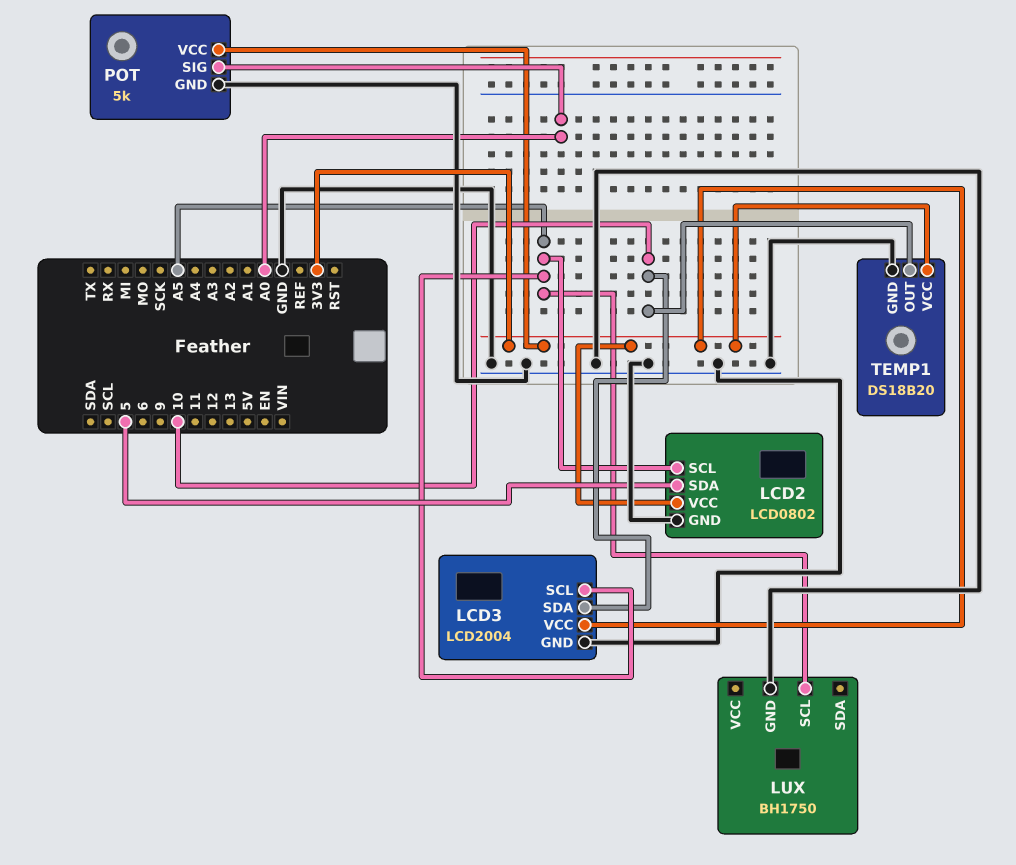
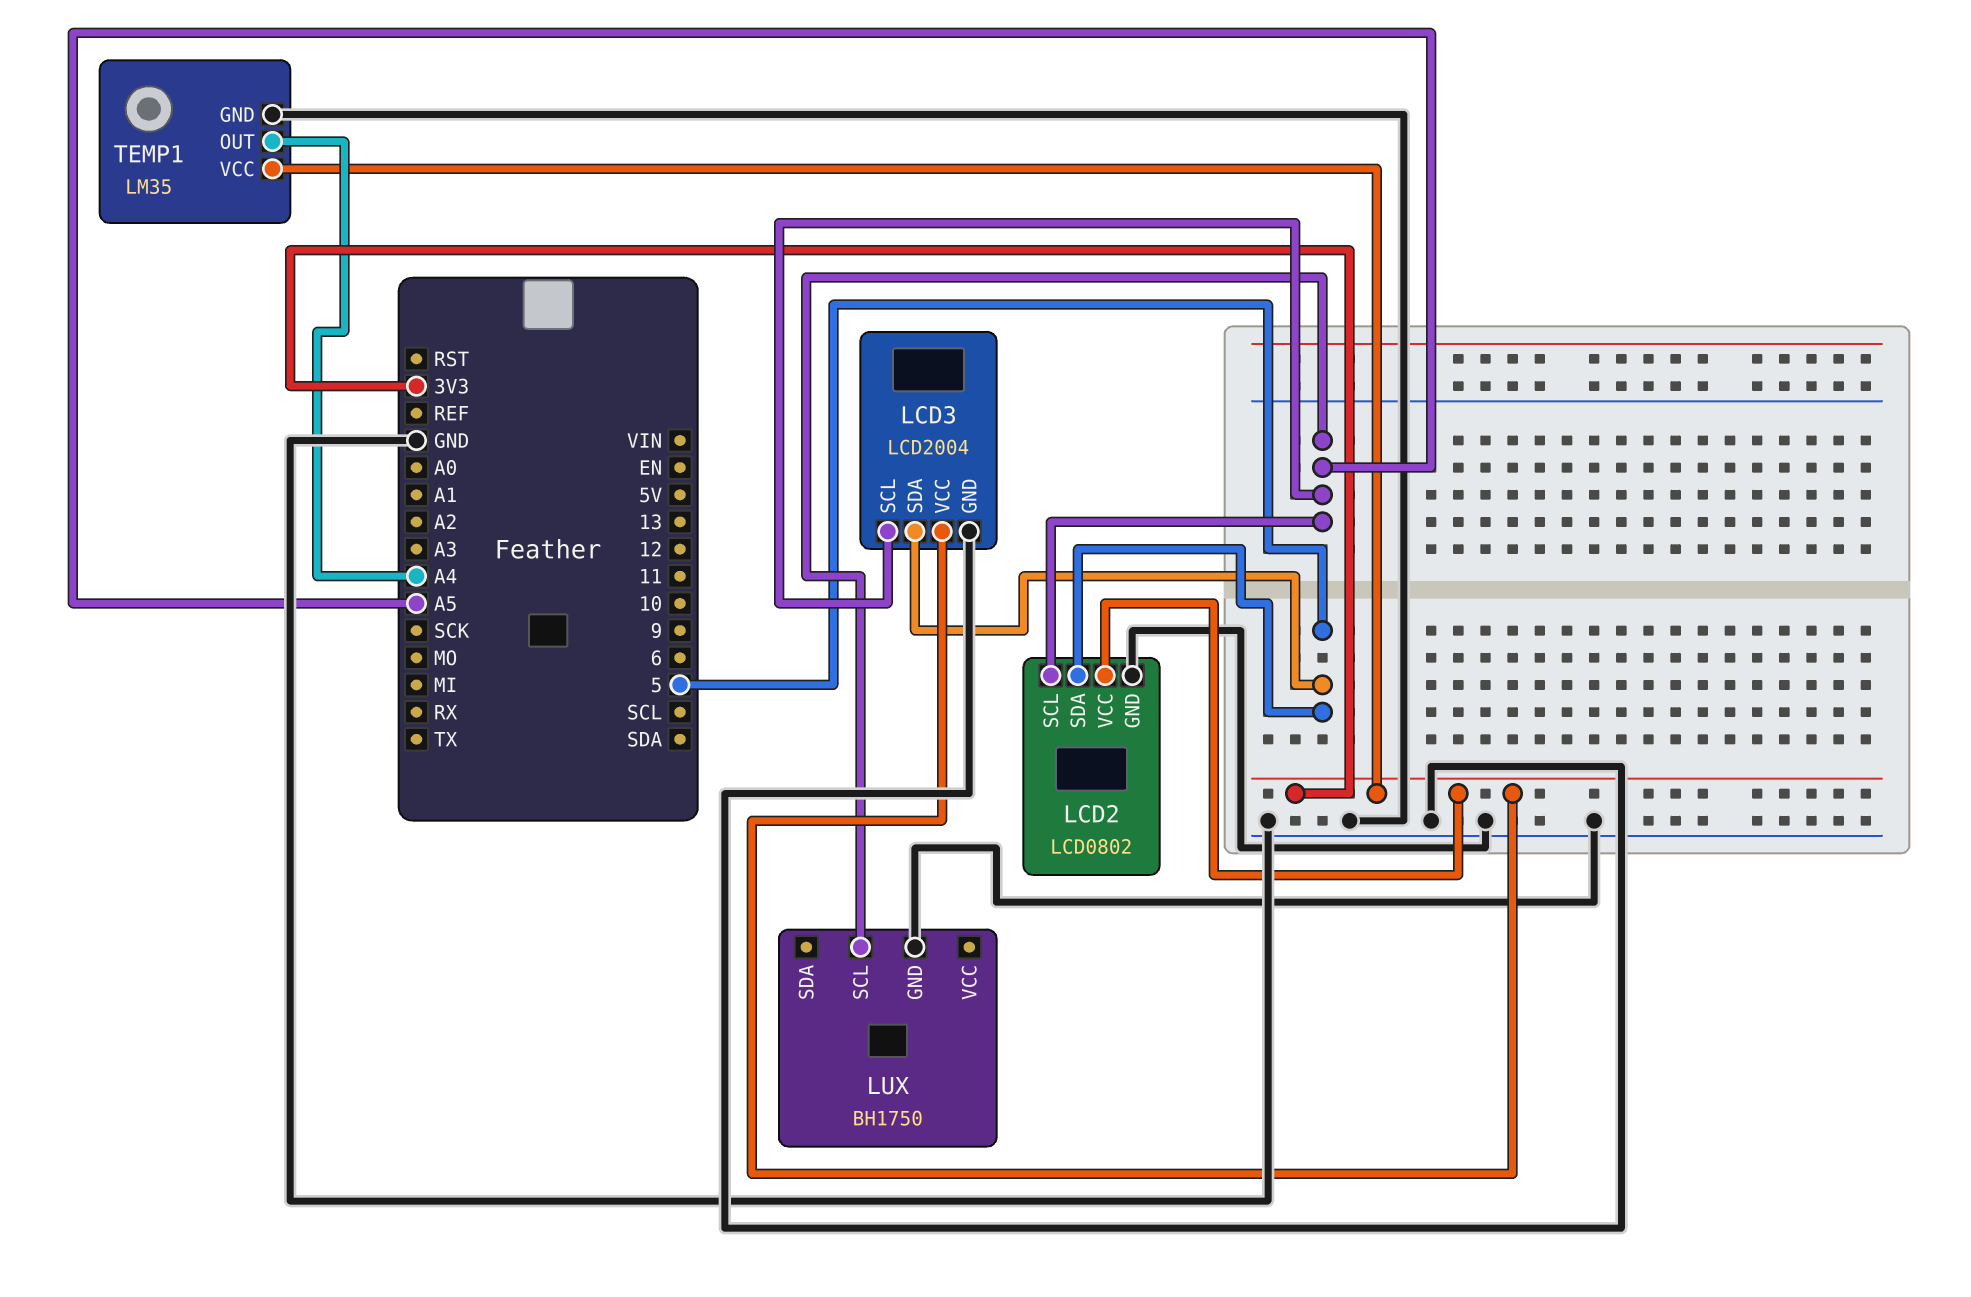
LCD3 pin SDA: 10 -> 5
POT: 5k -> none
POT pin GND: GND -> none
POT pin SIG: A0 -> none
POT pin VCC: 3V3 -> none
TEMP1: DS18B20 -> LM35
TEMP1 pin OUT: 10 -> A4

